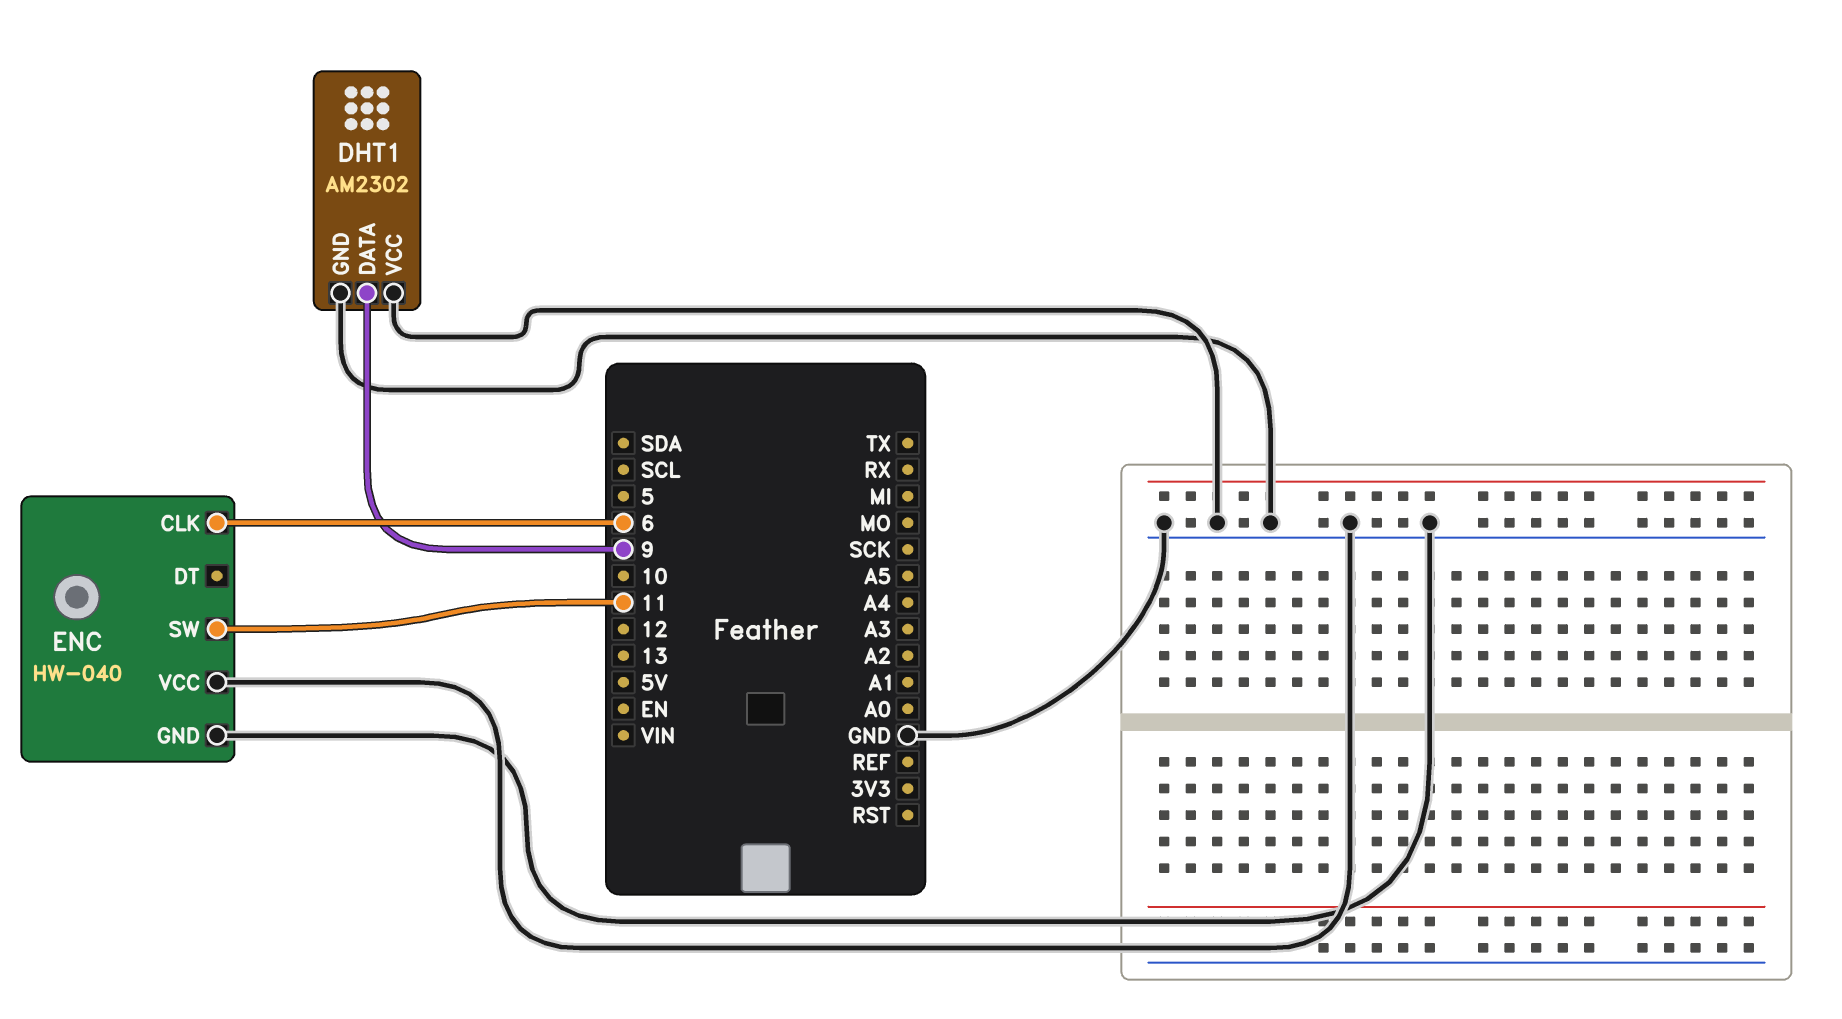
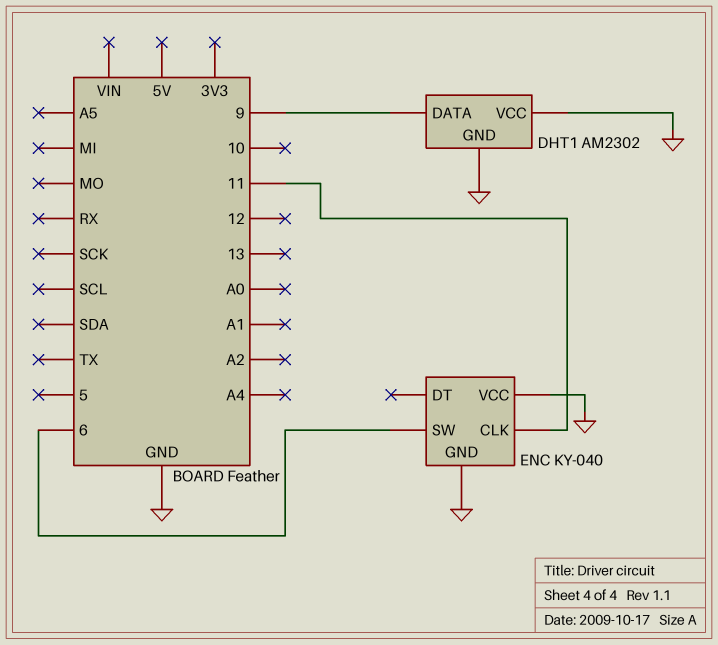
ENC: HW-040 -> KY-040
ENC pin CLK: 6 -> 11
ENC pin SW: 11 -> 6

